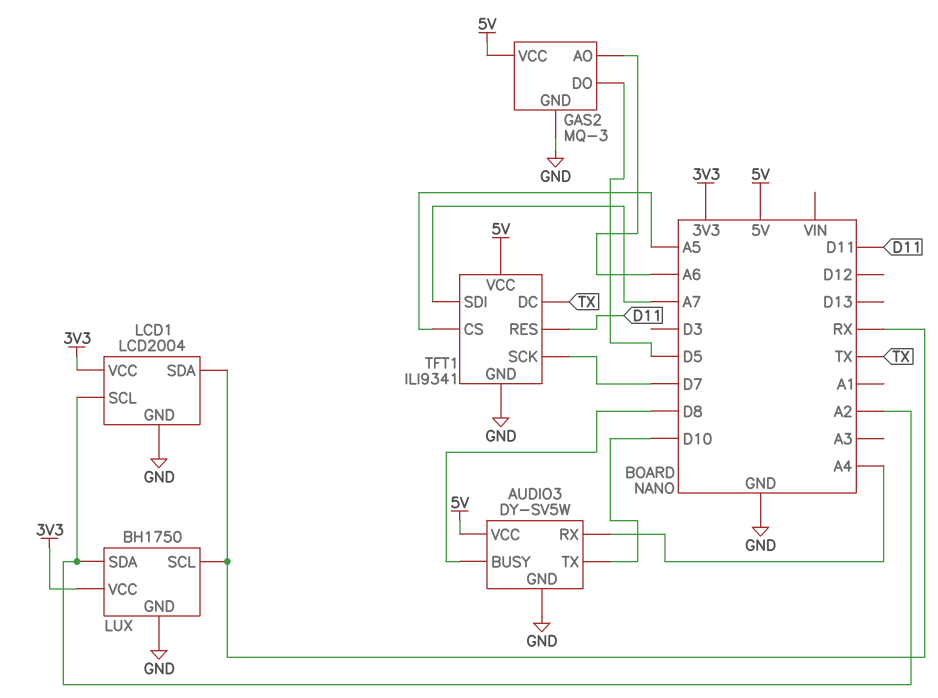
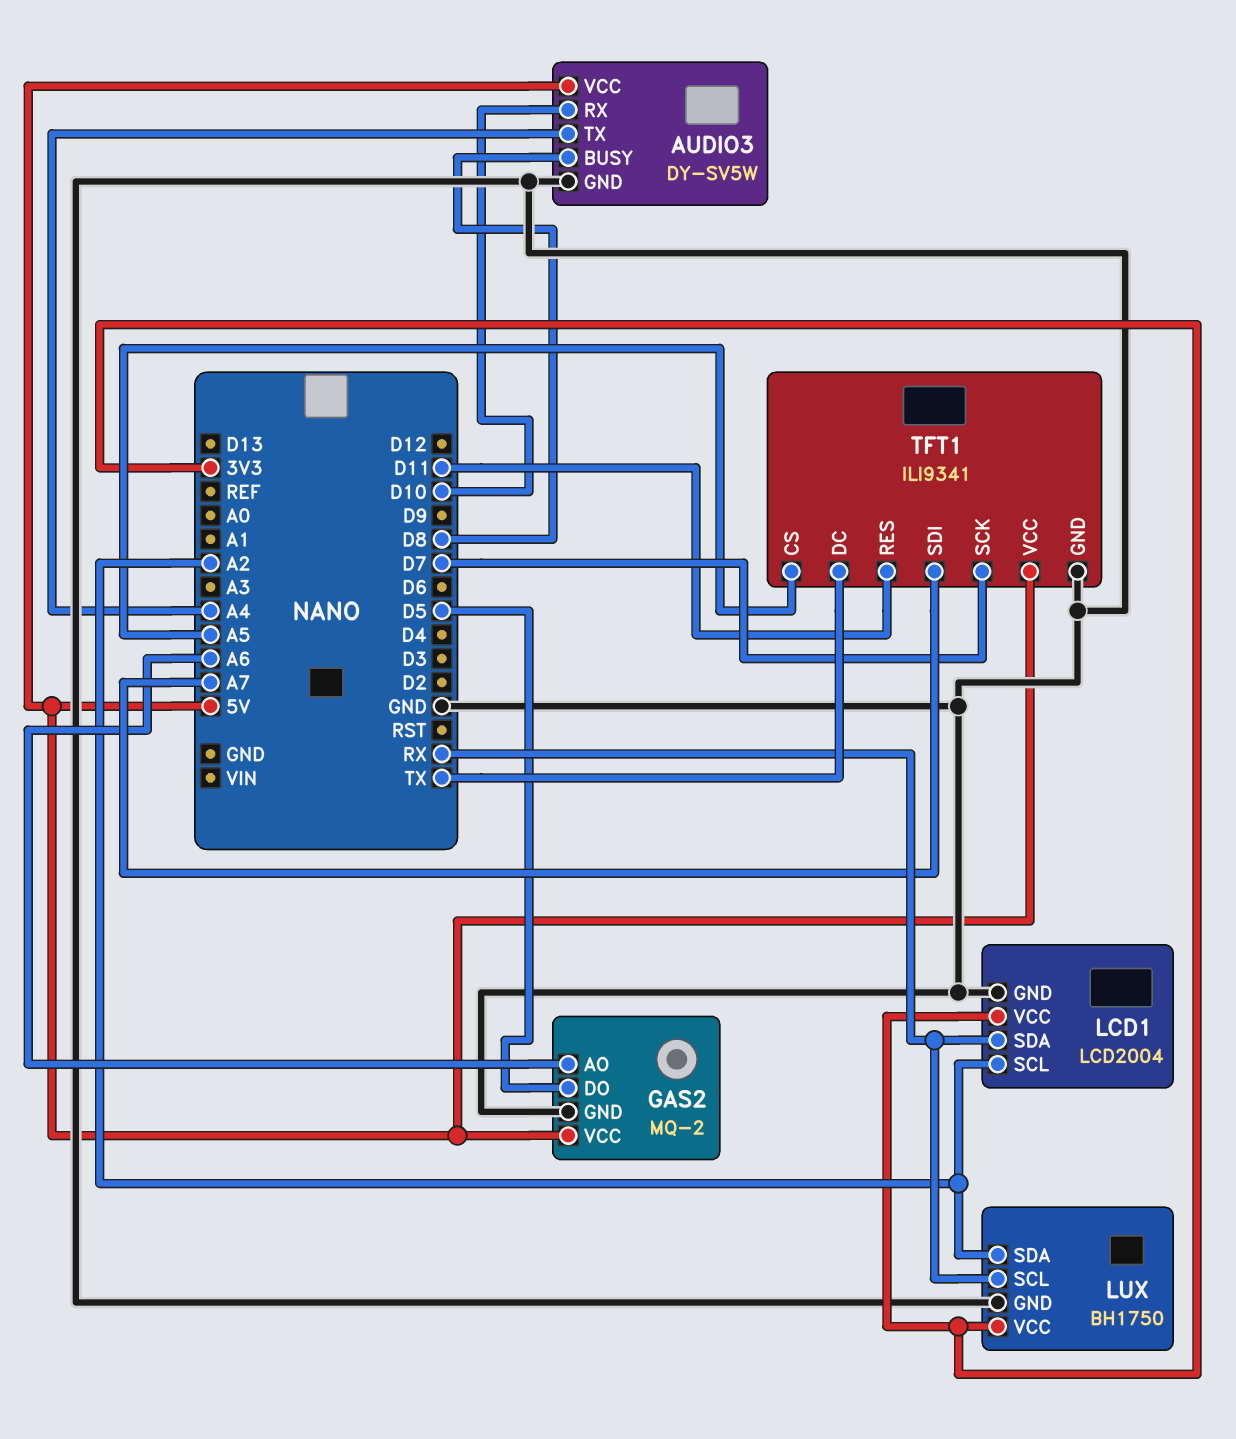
AUDIO3 pin RX: A4 -> D10
AUDIO3 pin TX: D10 -> A4
GAS2: MQ-3 -> MQ-2

